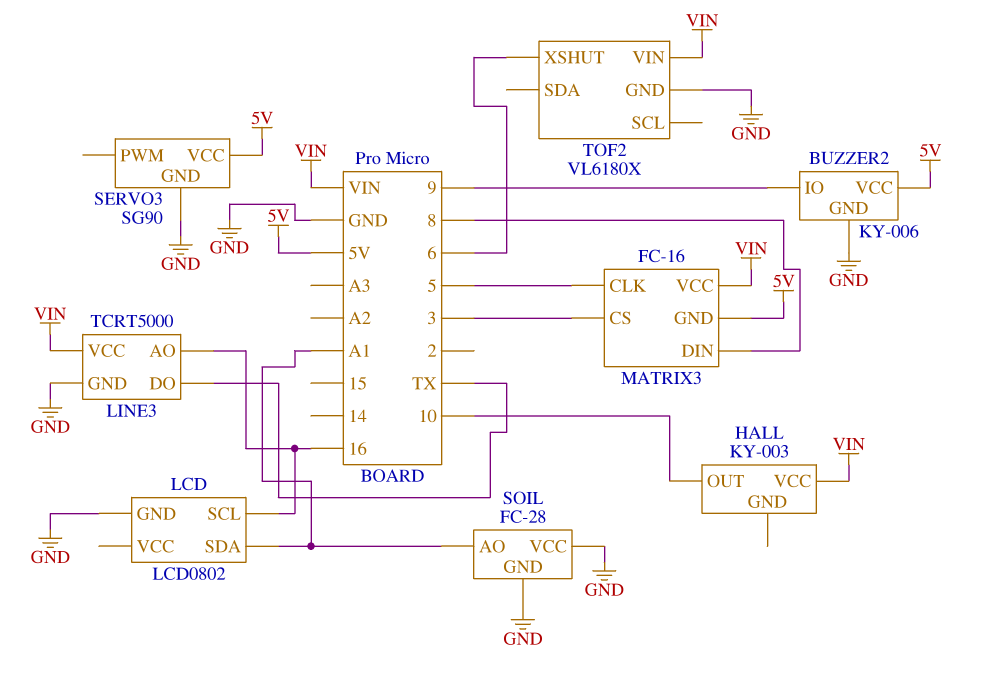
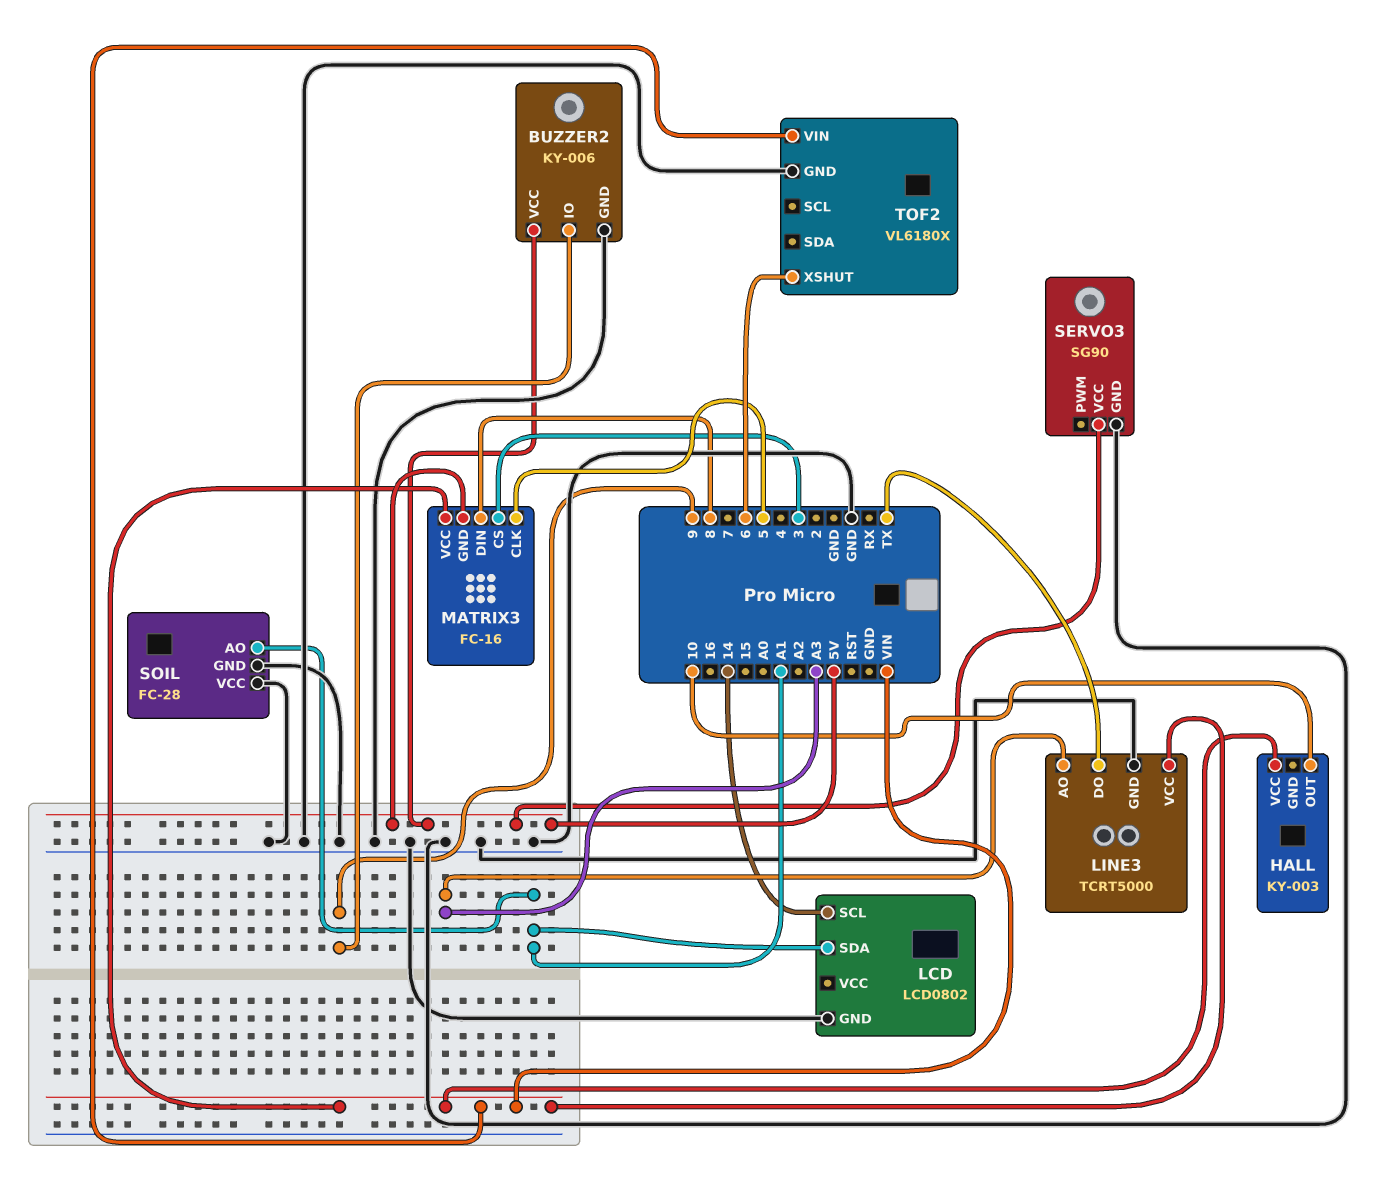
LCD pin SCL: 16 -> 14
LINE3 pin AO: 16 -> A3

